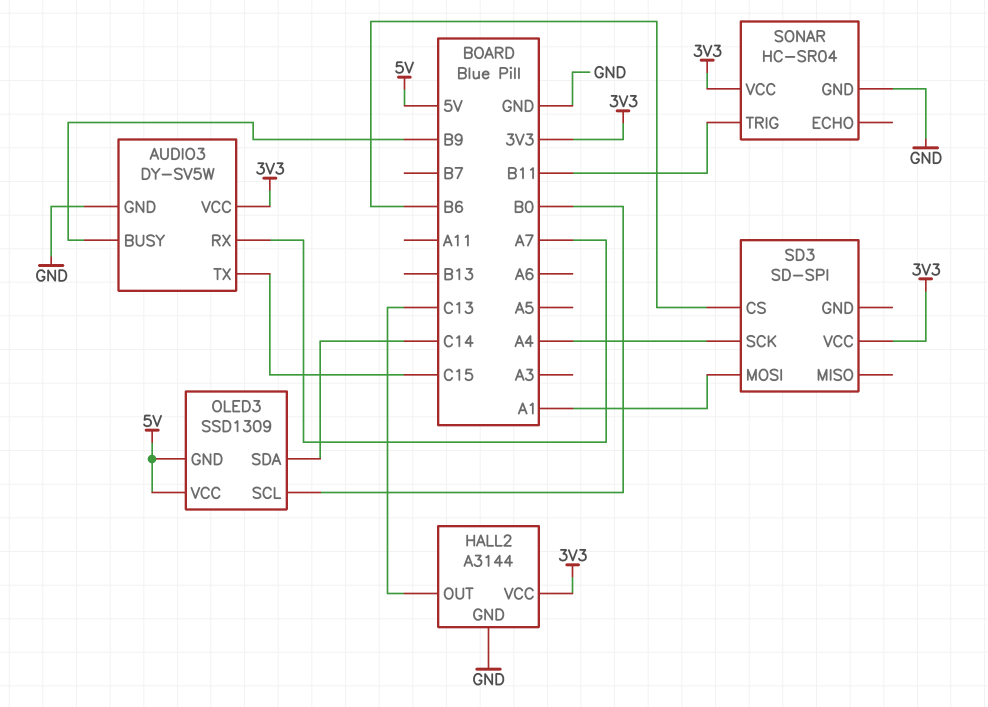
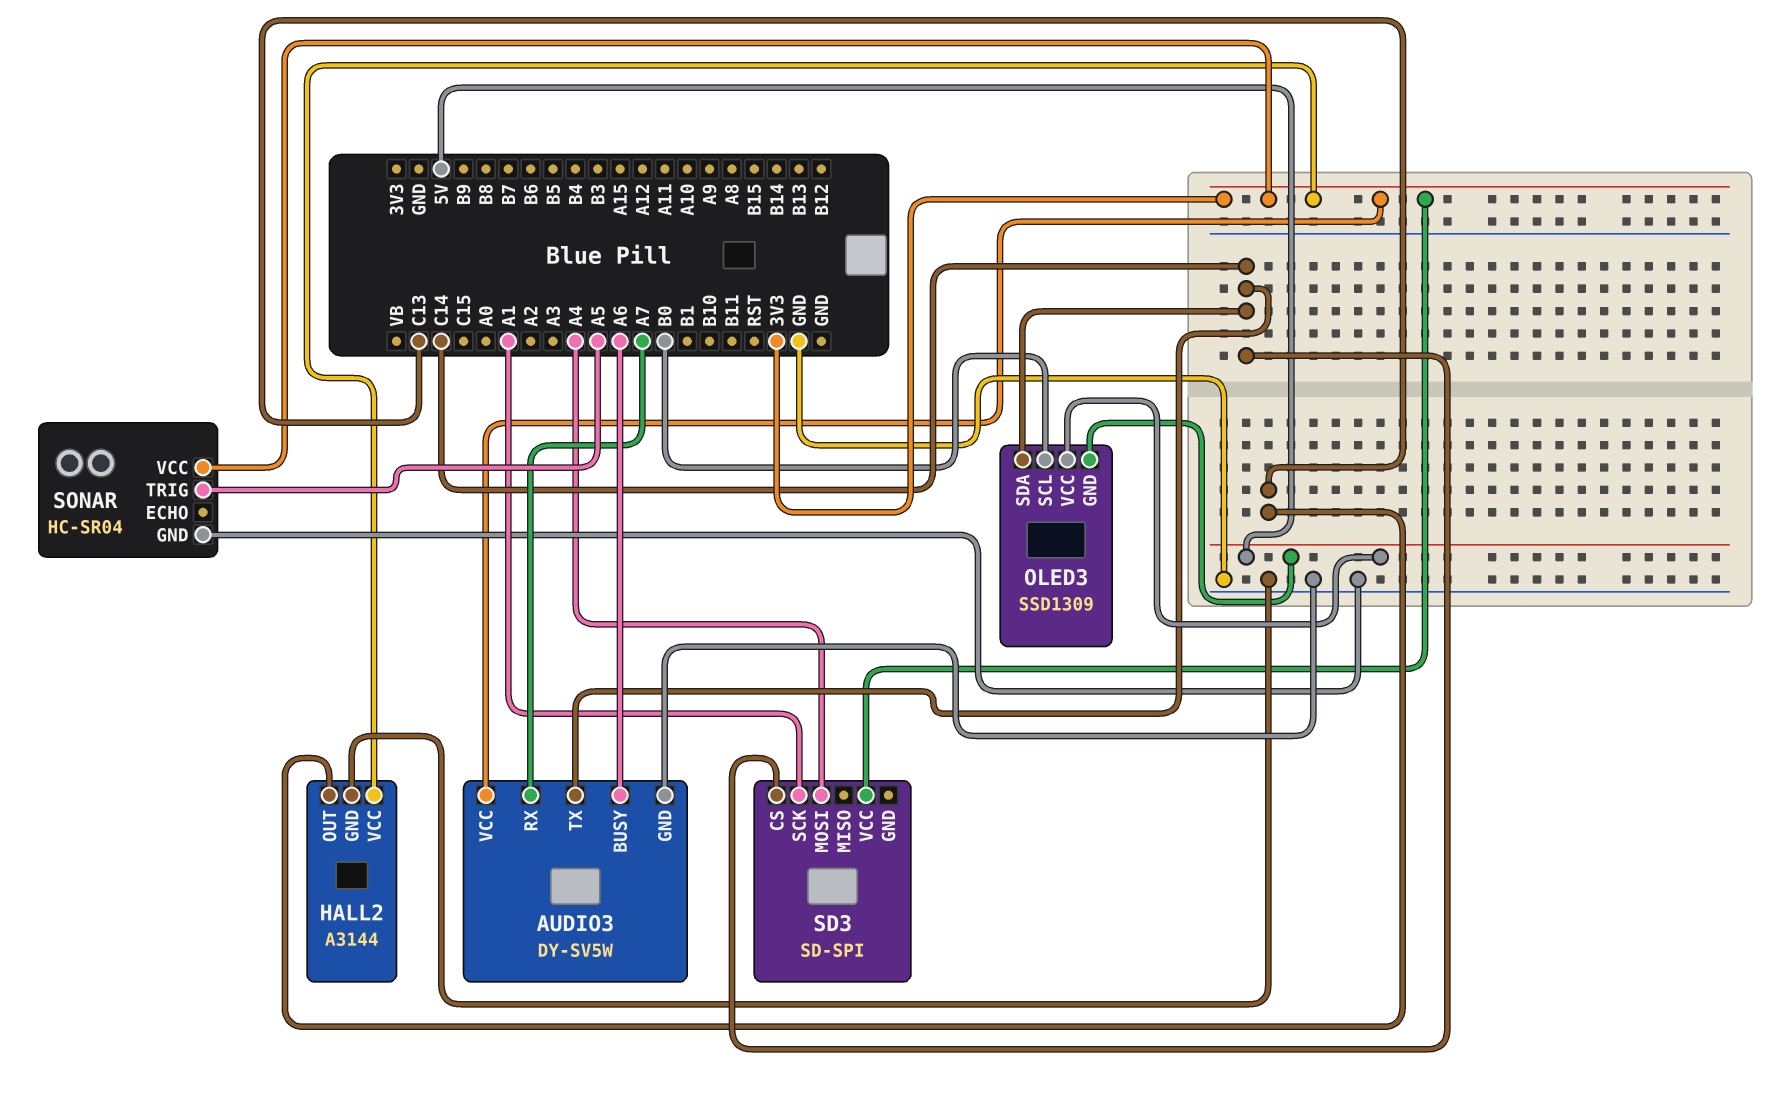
AUDIO3 pin BUSY: B9 -> A6
AUDIO3 pin TX: C15 -> C14
SD3 pin CS: B6 -> C14
SD3 pin MOSI: A1 -> A4
SD3 pin SCK: A4 -> A1
SONAR pin TRIG: B11 -> A5

